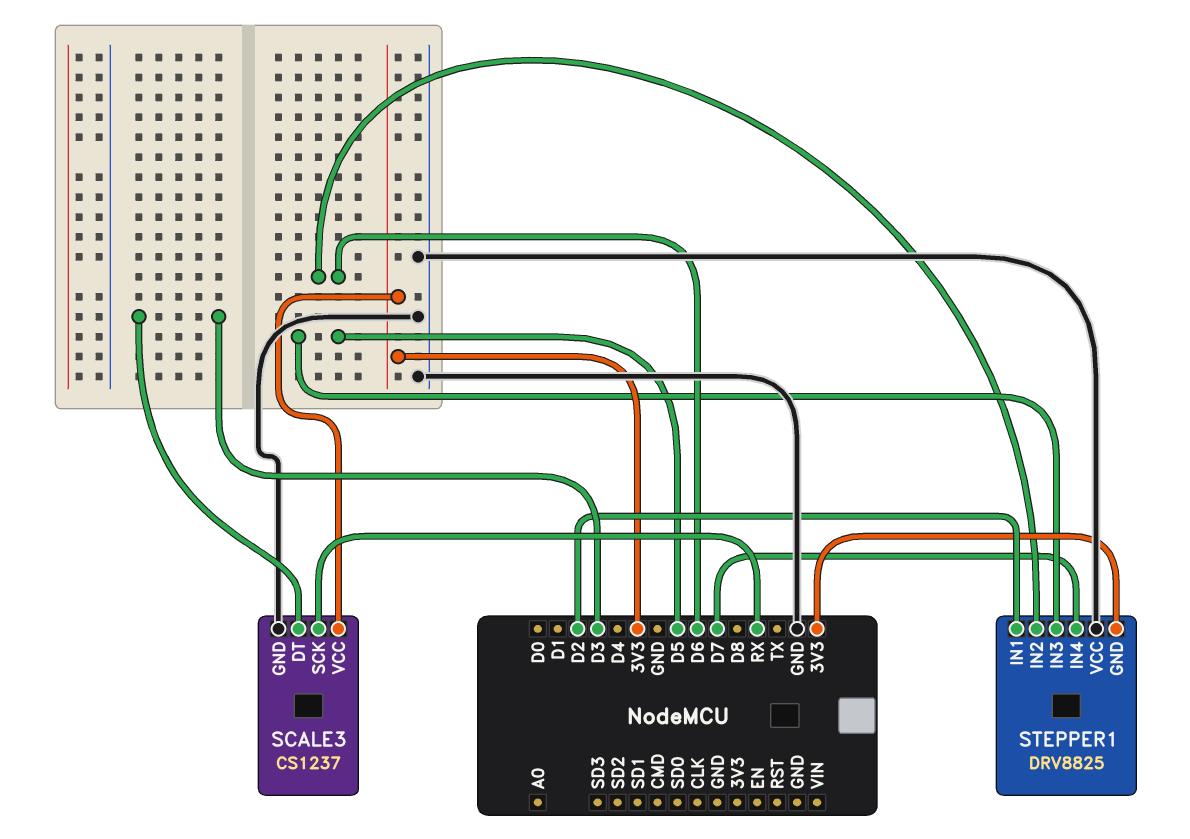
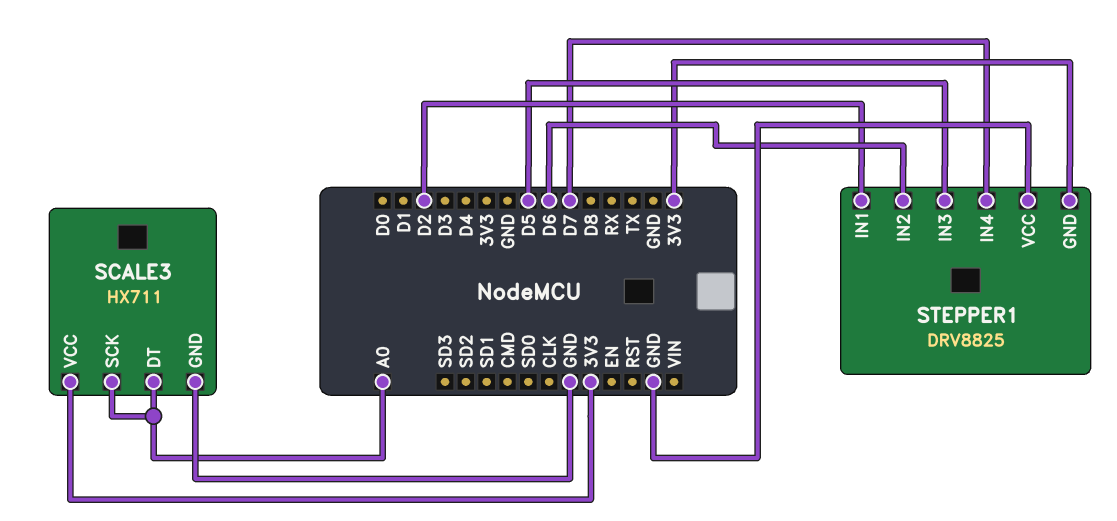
SCALE3: CS1237 -> HX711
SCALE3 pin DT: D3 -> A0
SCALE3 pin SCK: RX -> A0

